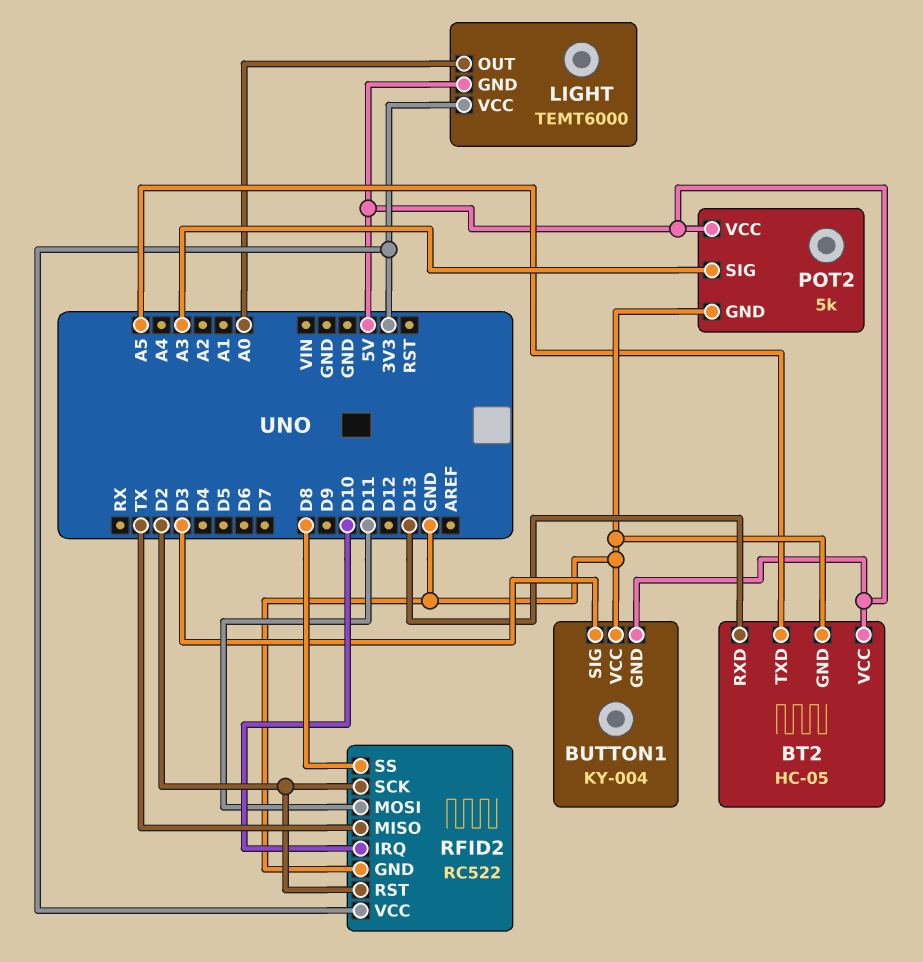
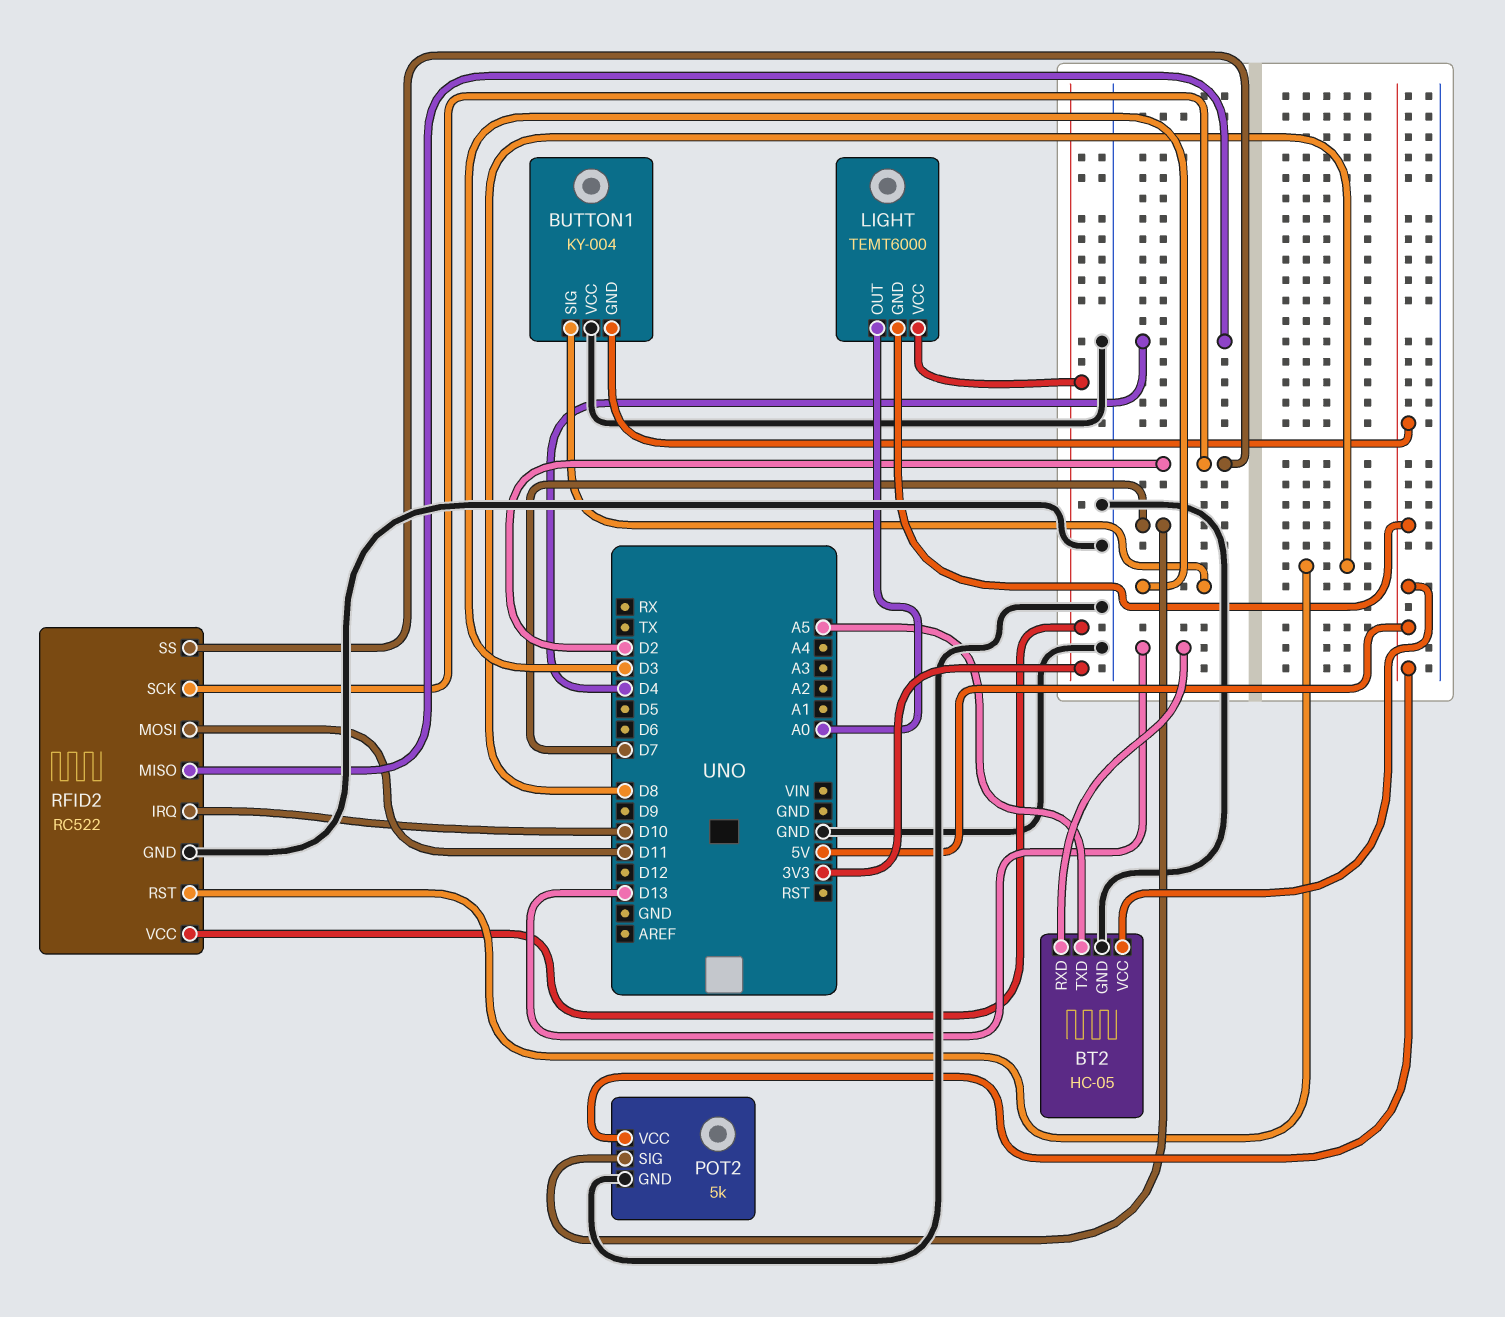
POT2 pin SIG: A3 -> D7
RFID2 pin MISO: TX -> D4
RFID2 pin RST: D2 -> D8
RFID2 pin SS: D8 -> D2

